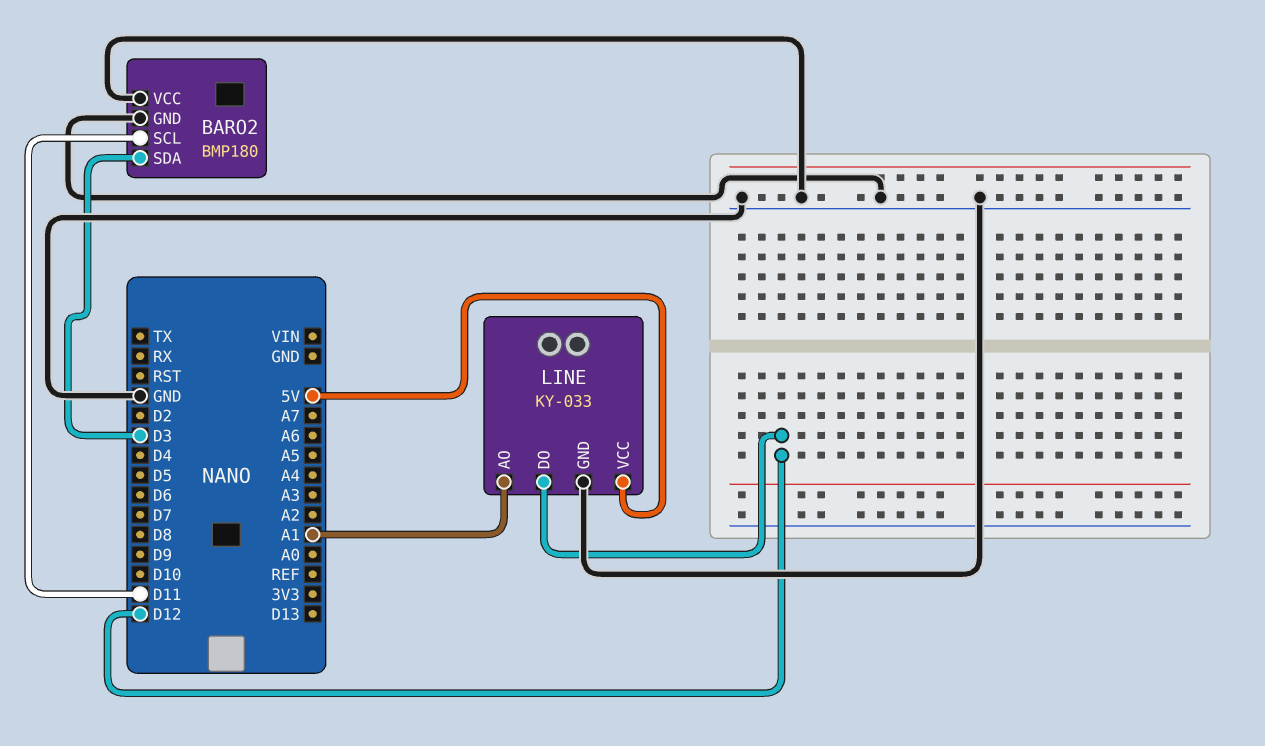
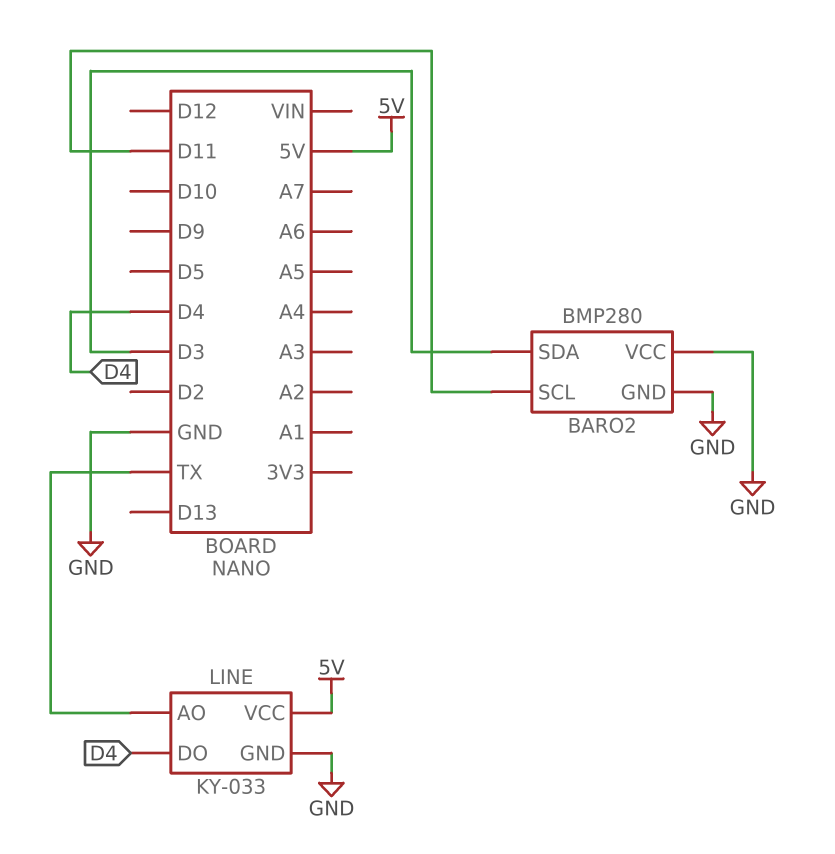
BARO2: BMP180 -> BMP280
LINE pin AO: A1 -> TX
LINE pin DO: D12 -> D4

